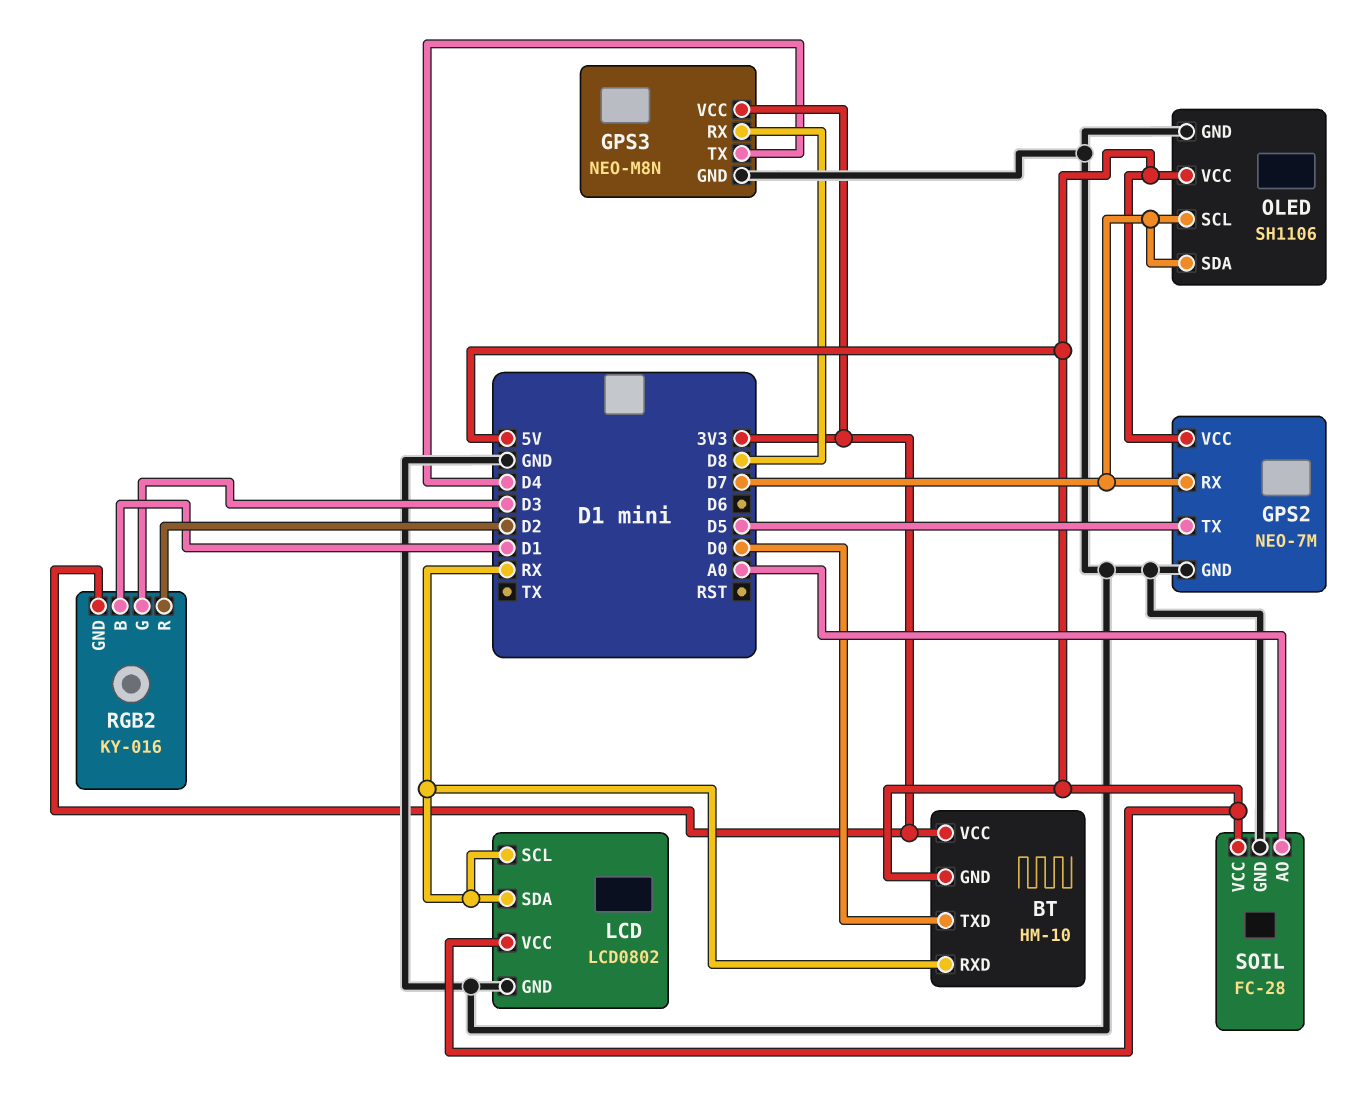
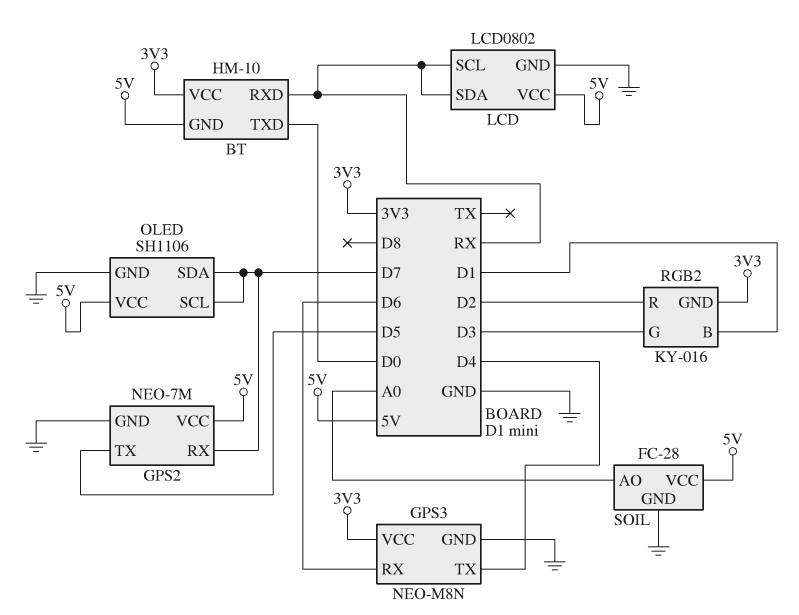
GPS3 pin RX: D8 -> D6

